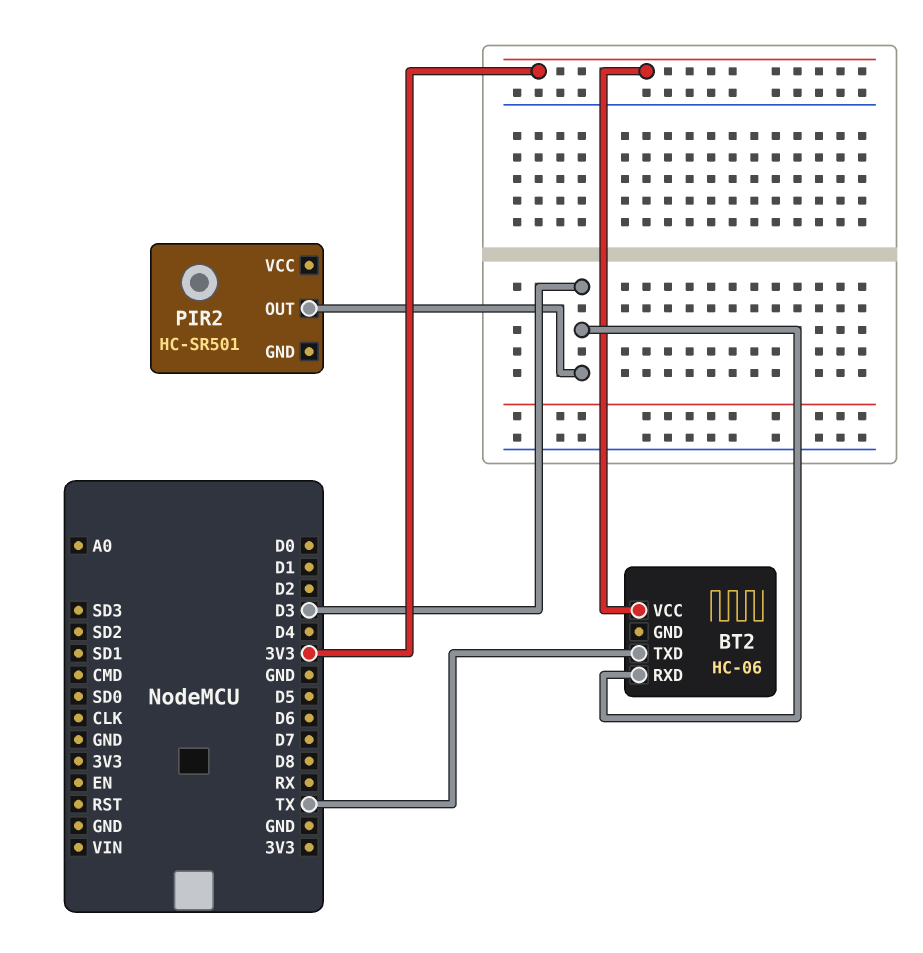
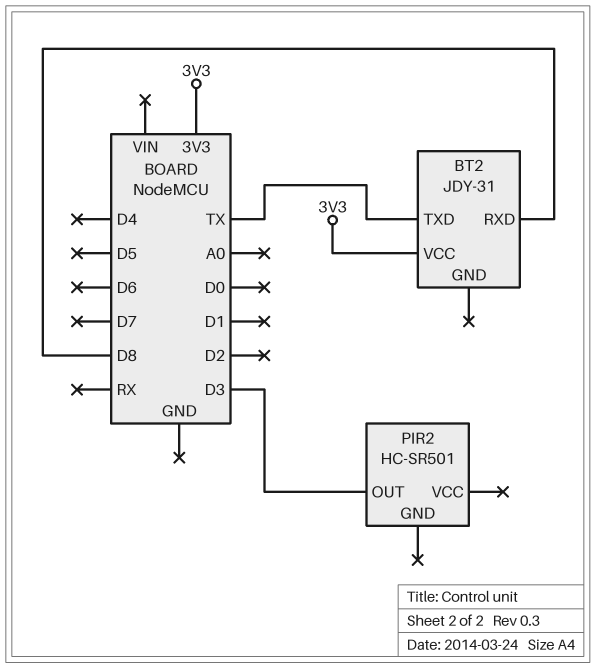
BT2: HC-06 -> JDY-31
BT2 pin RXD: D3 -> D8

